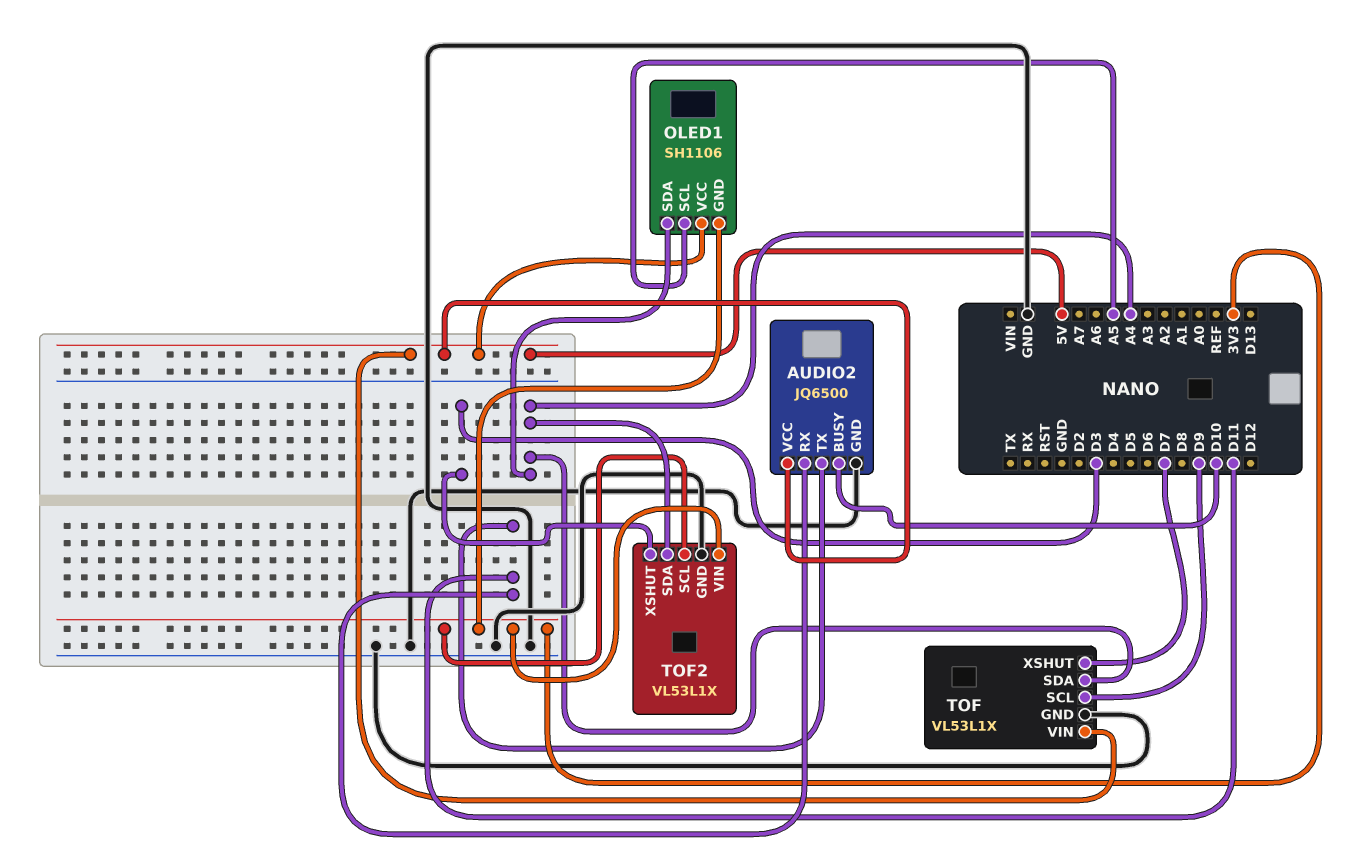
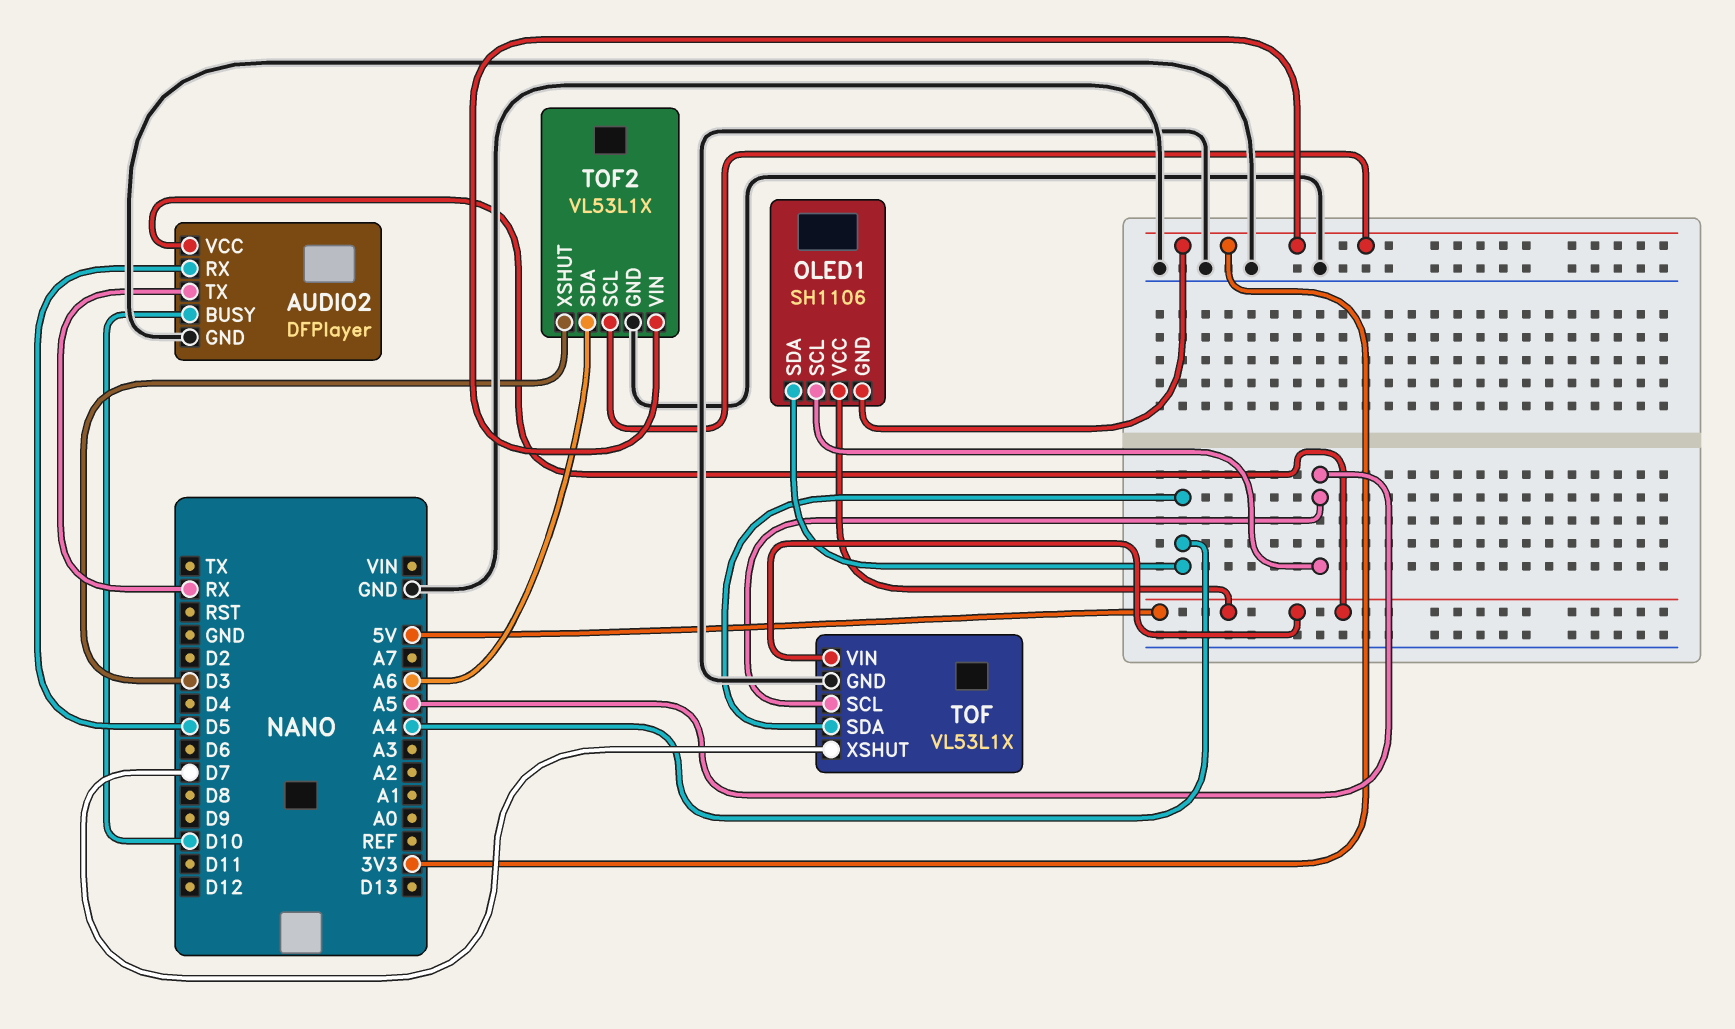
AUDIO2: JQ6500 -> DFPlayer
AUDIO2 pin RX: D11 -> D5
AUDIO2 pin TX: D11 -> RX
TOF pin SCL: D9 -> A5
TOF2 pin SDA: A4 -> A6

